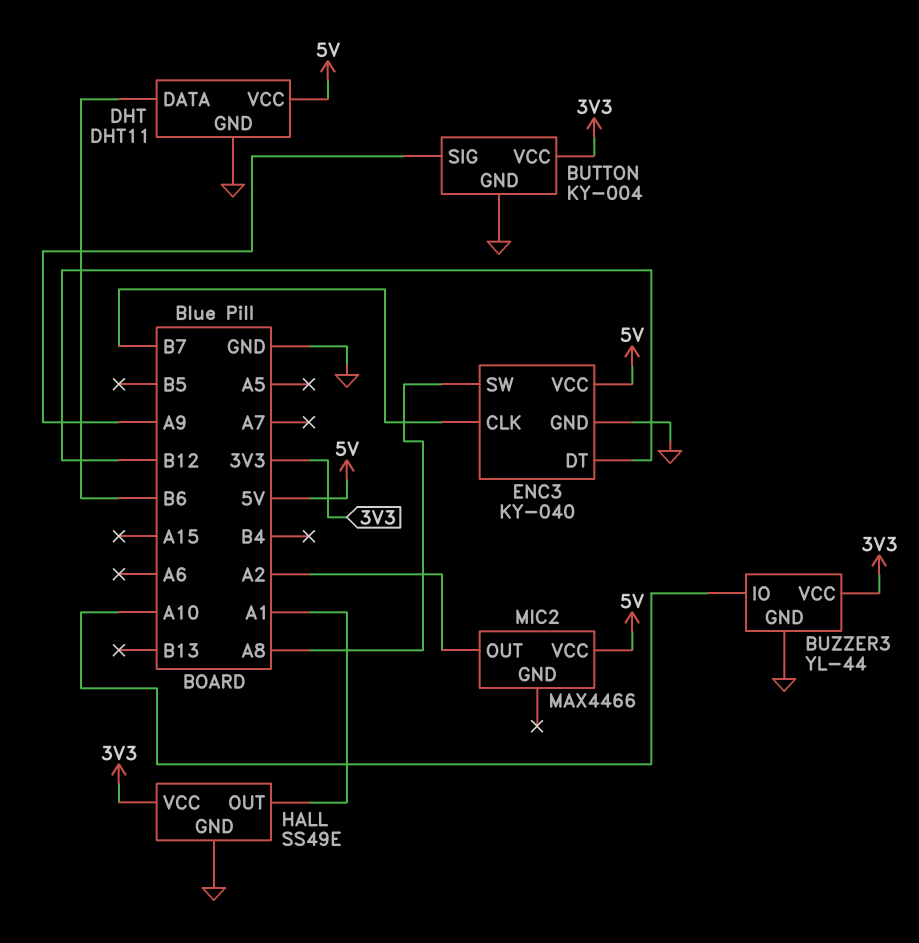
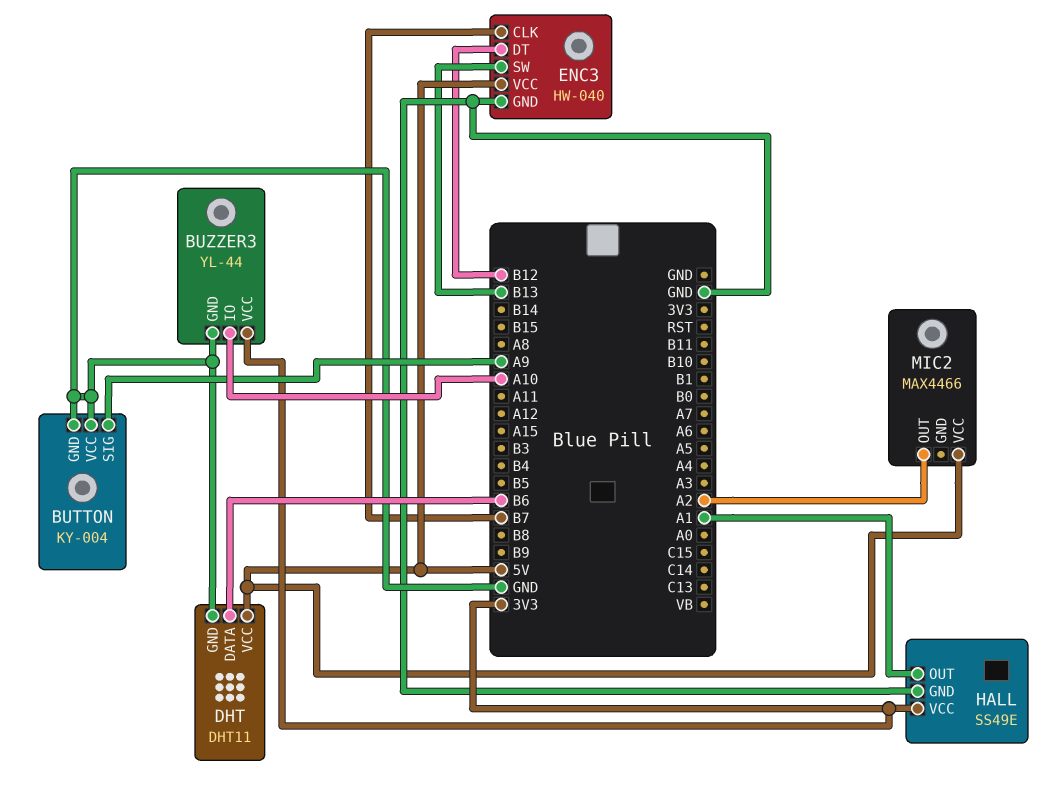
BUTTON pin VCC: 3V3 -> GND
ENC3: KY-040 -> HW-040
ENC3 pin SW: A8 -> B13

